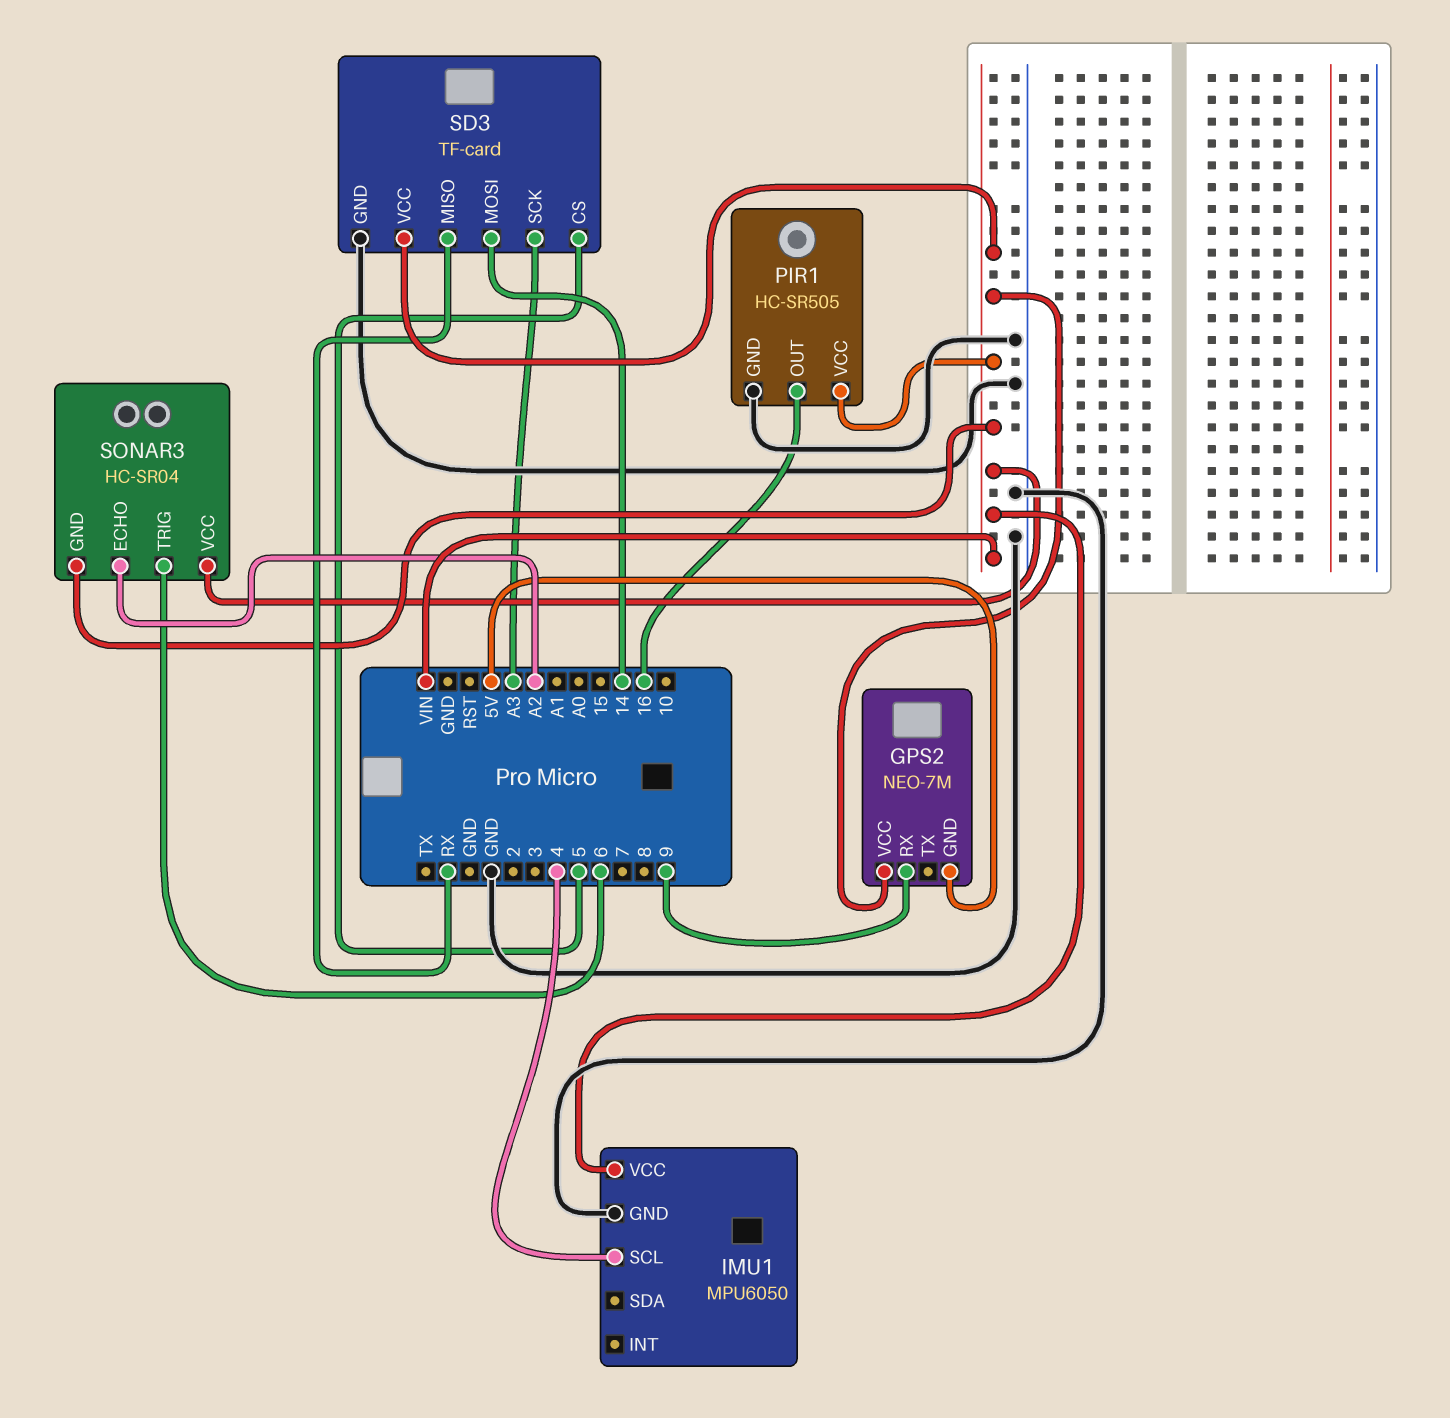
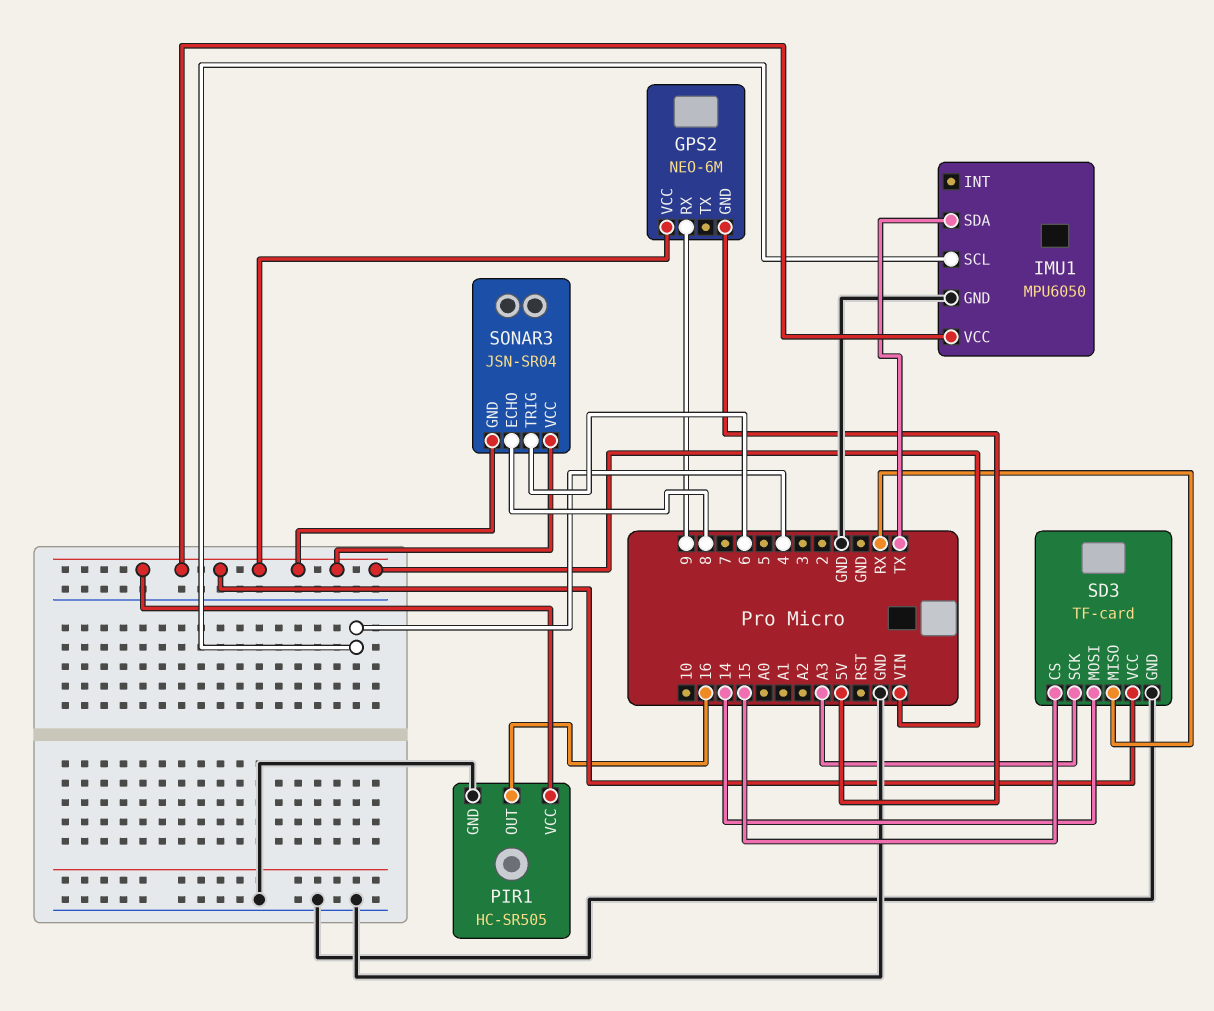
GPS2: NEO-7M -> NEO-6M
IMU1 pin SDA: none -> TX
SD3 pin CS: 5 -> 15
SONAR3: HC-SR04 -> JSN-SR04
SONAR3 pin ECHO: A2 -> 8

